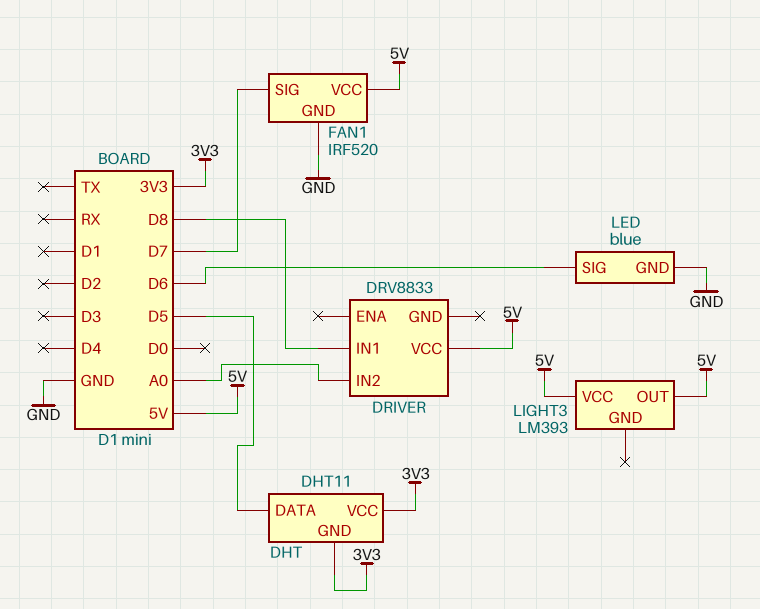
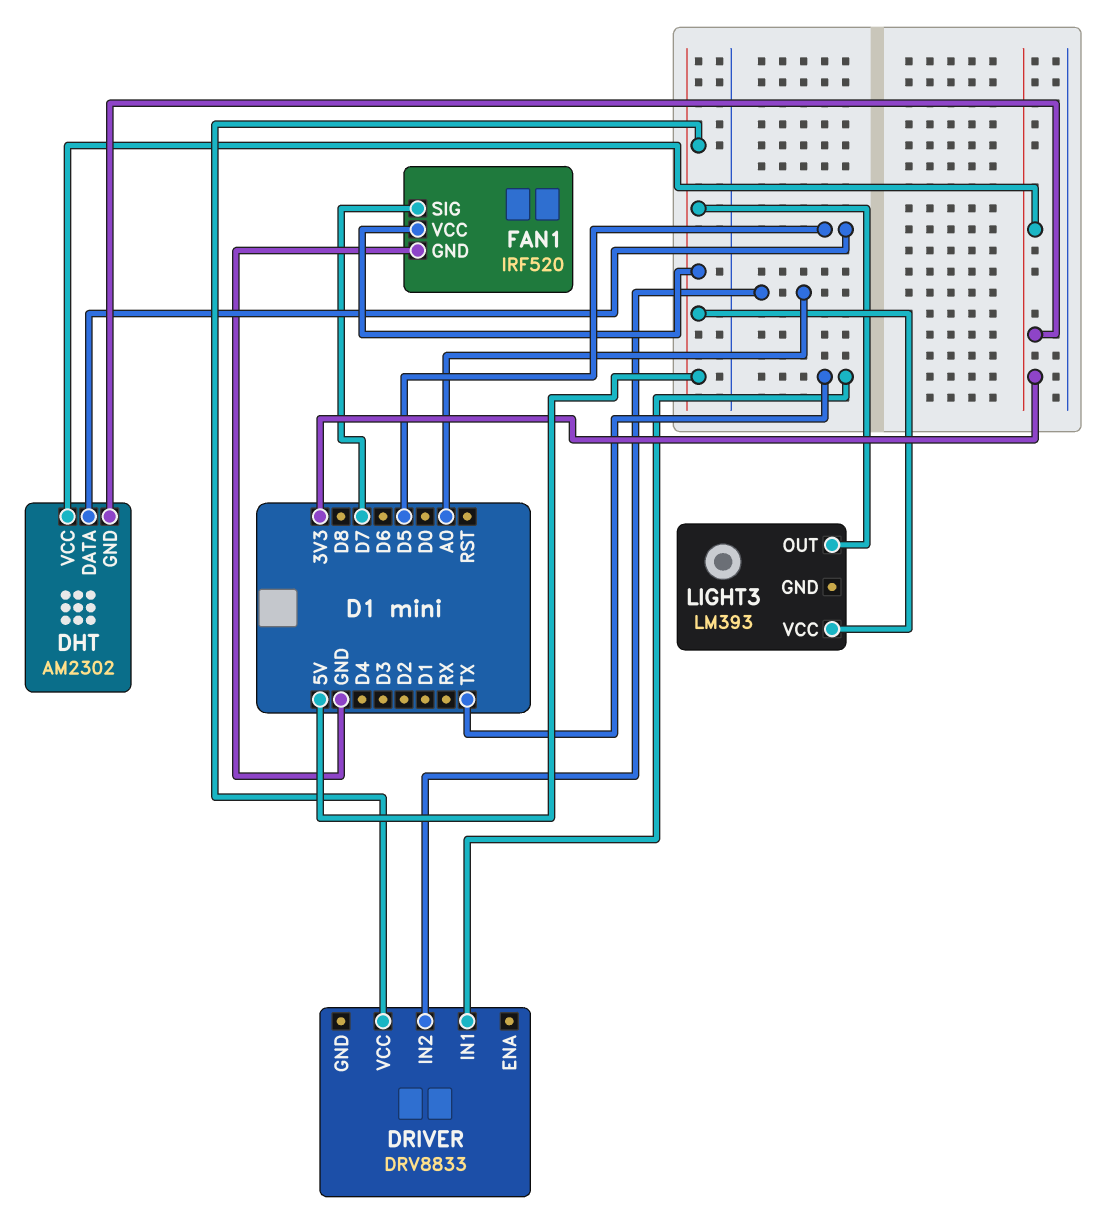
DHT: DHT11 -> AM2302
DRIVER pin IN1: D8 -> TX
LED: blue -> none
LED pin GND: GND -> none
LED pin SIG: D6 -> none

